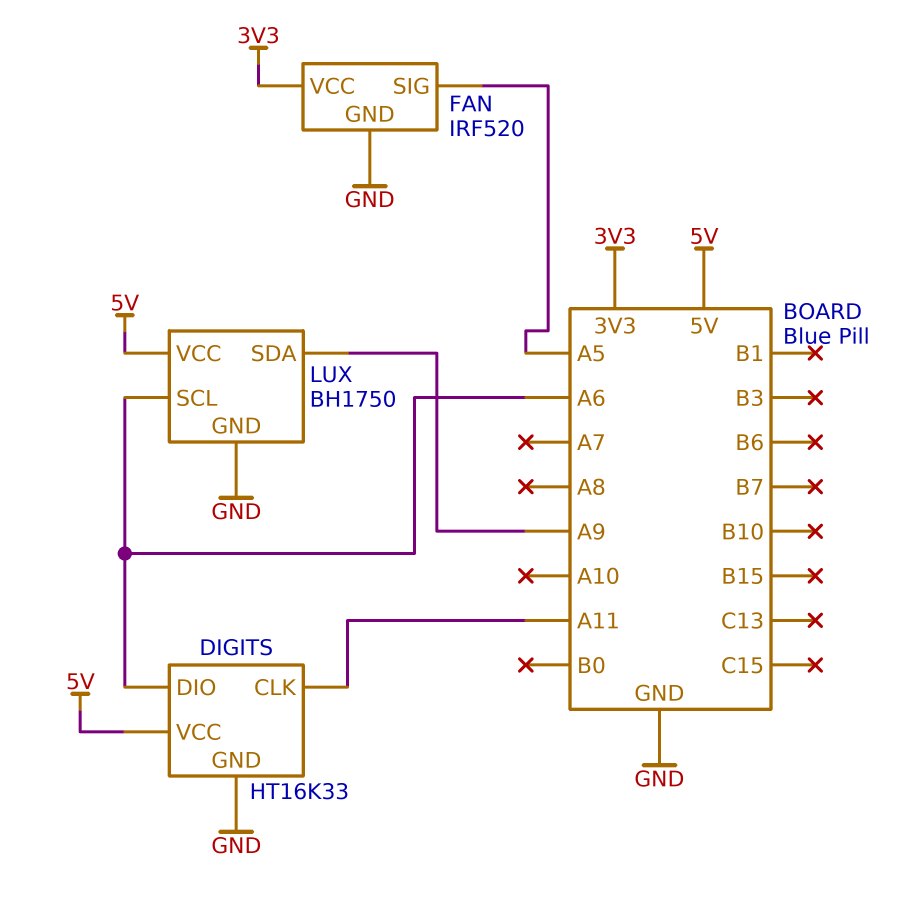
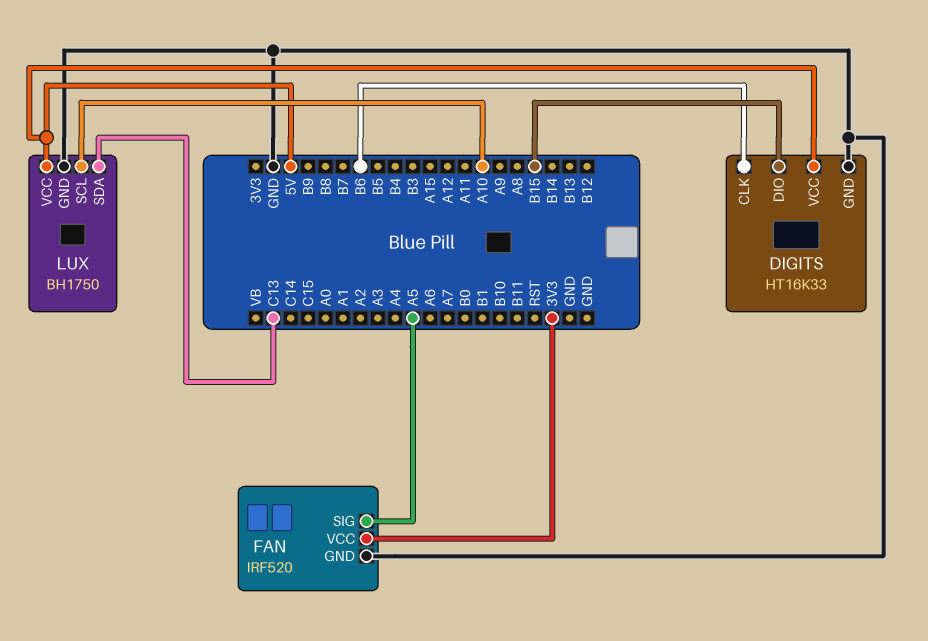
DIGITS pin CLK: A11 -> B6
DIGITS pin DIO: A6 -> B15
LUX pin SCL: A6 -> A10
LUX pin SDA: A9 -> C13

